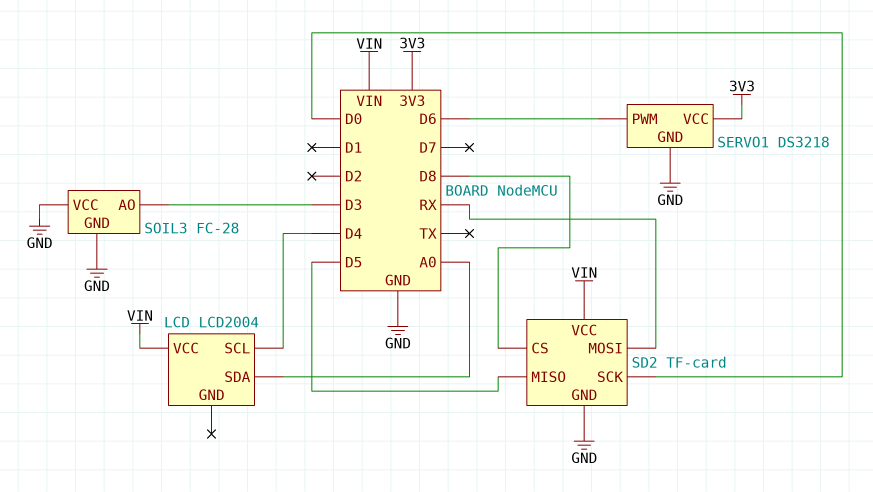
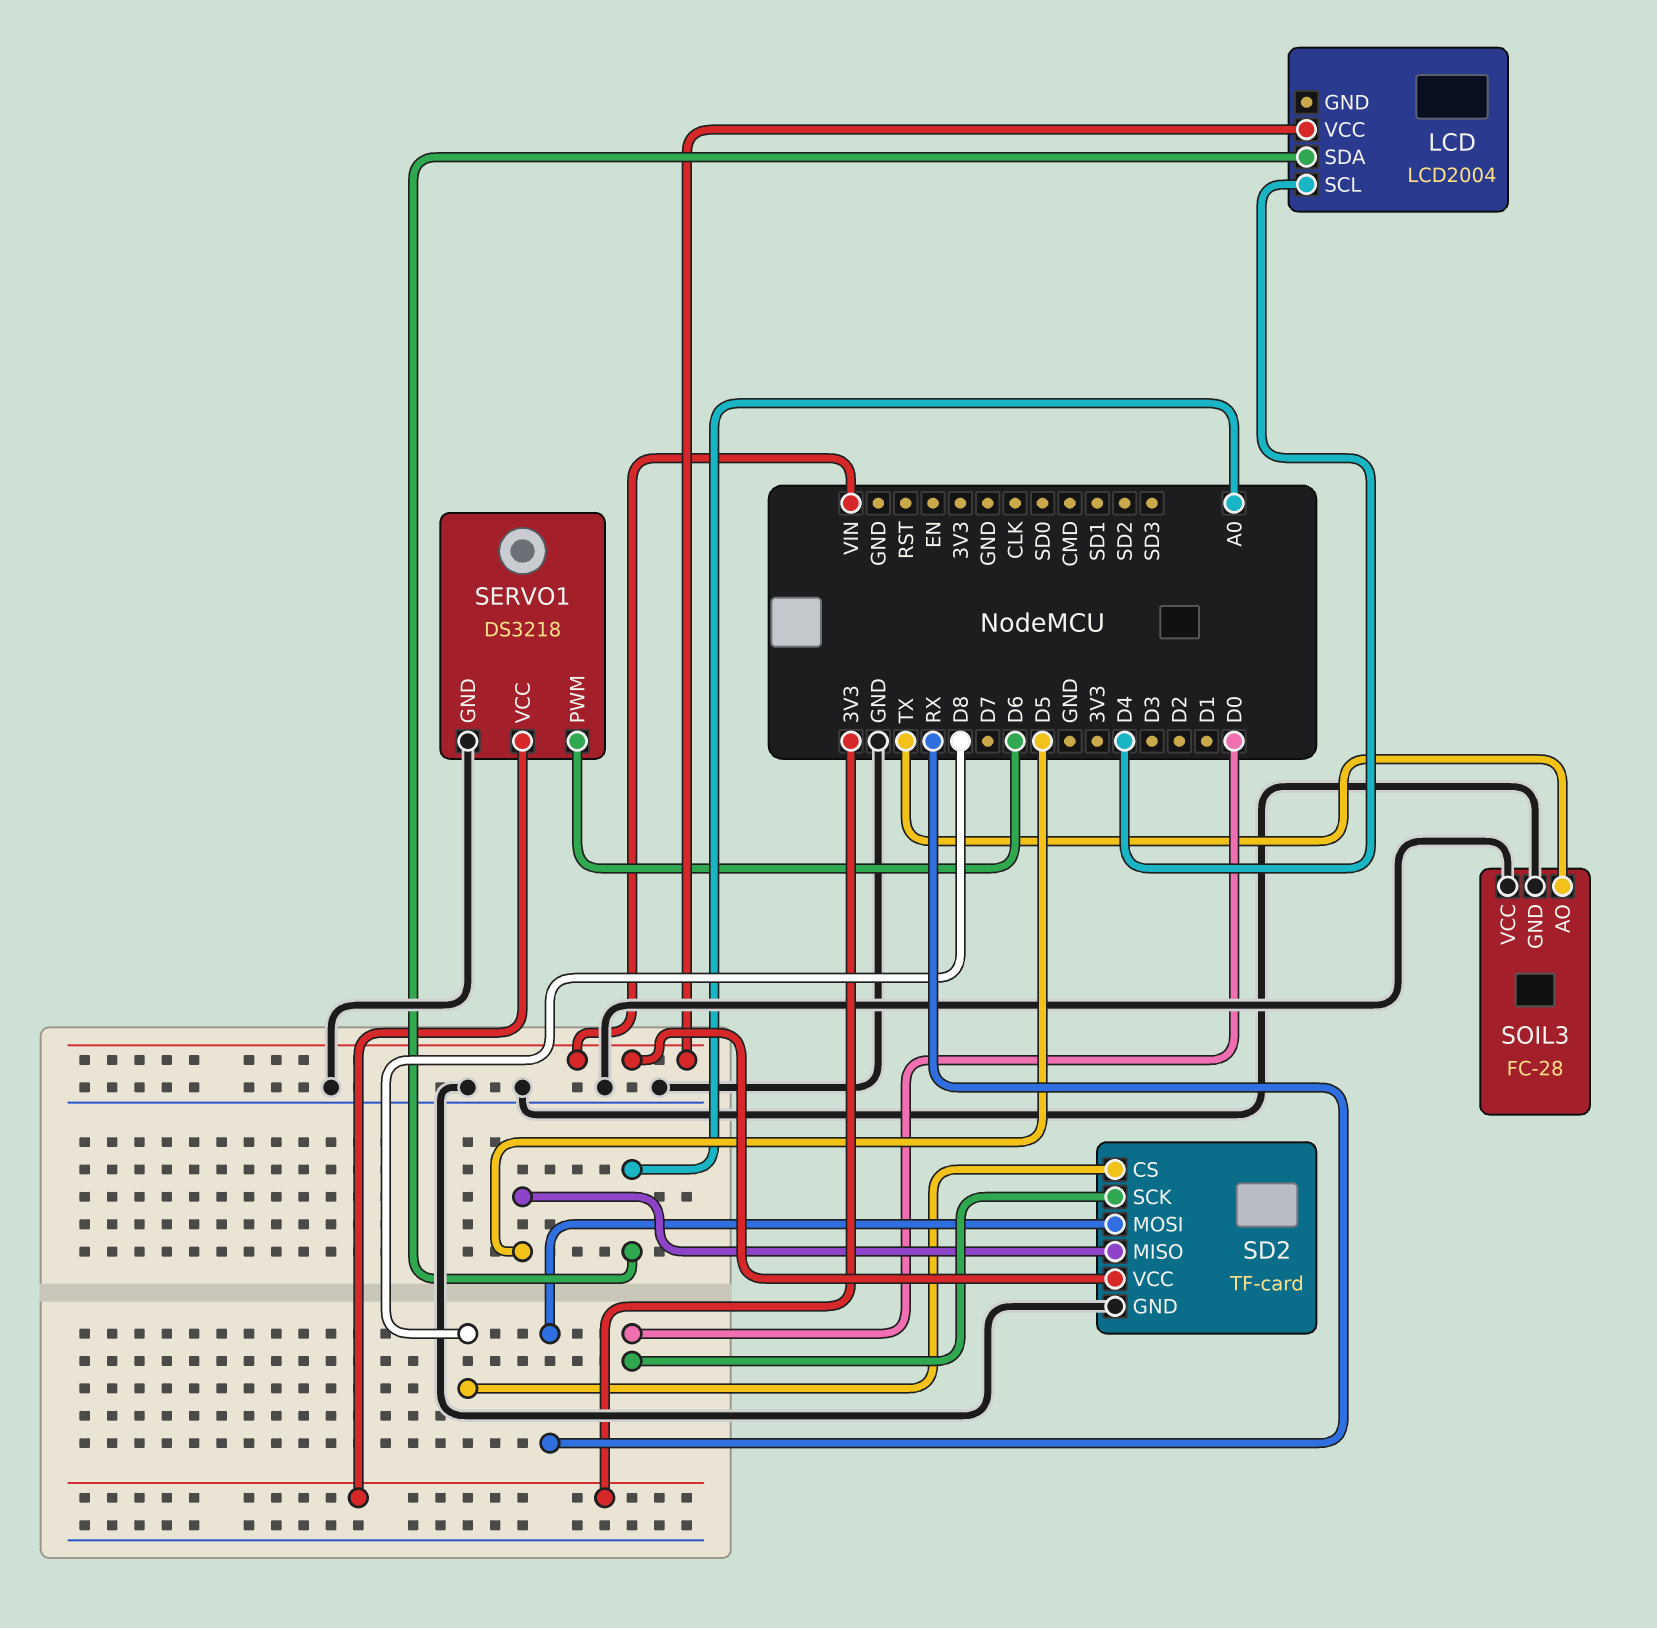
SOIL3 pin AO: D3 -> TX

